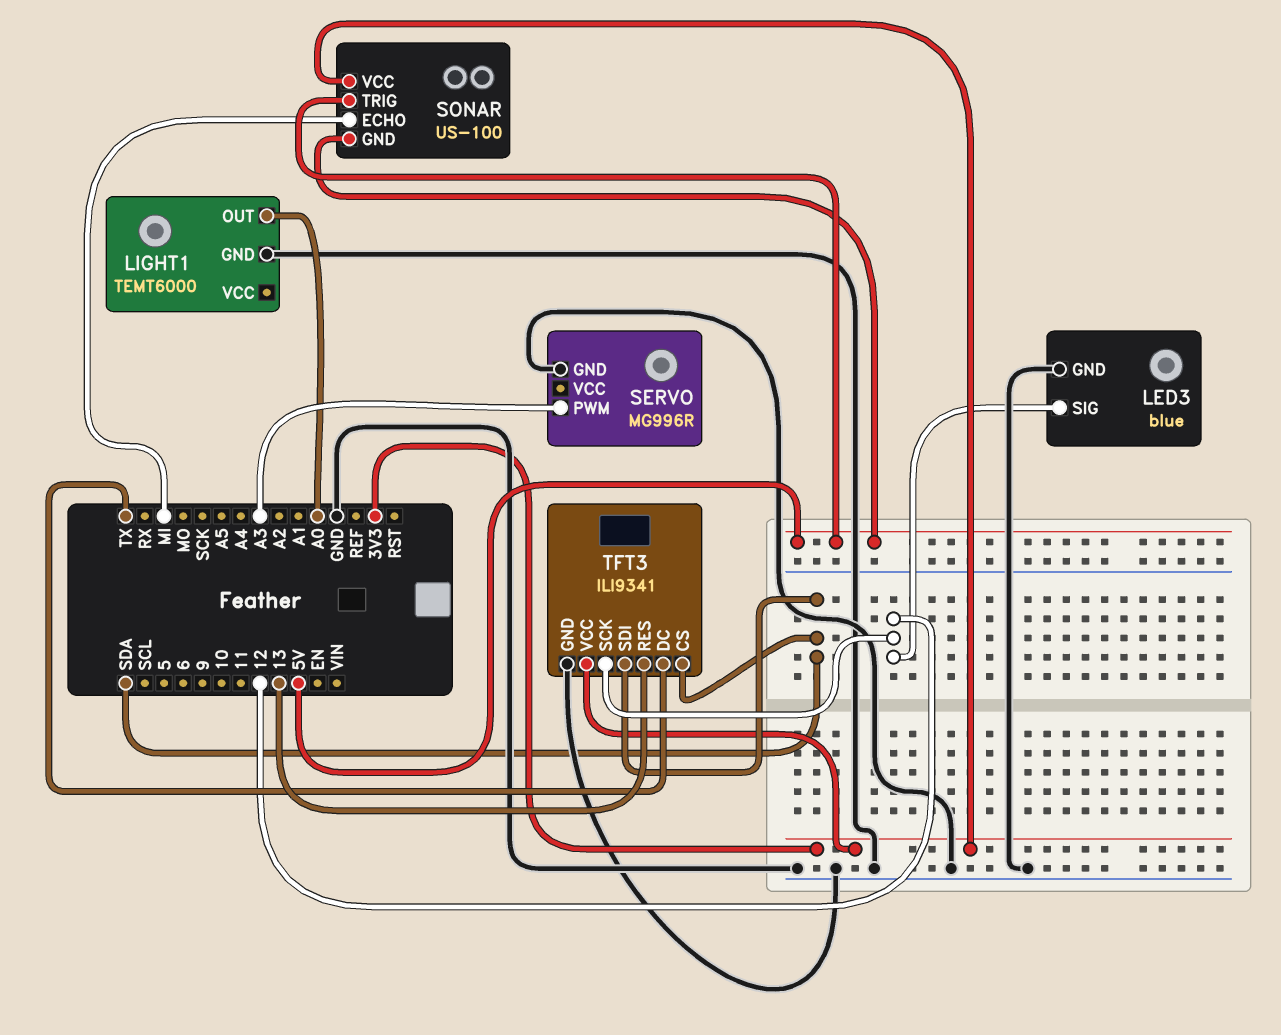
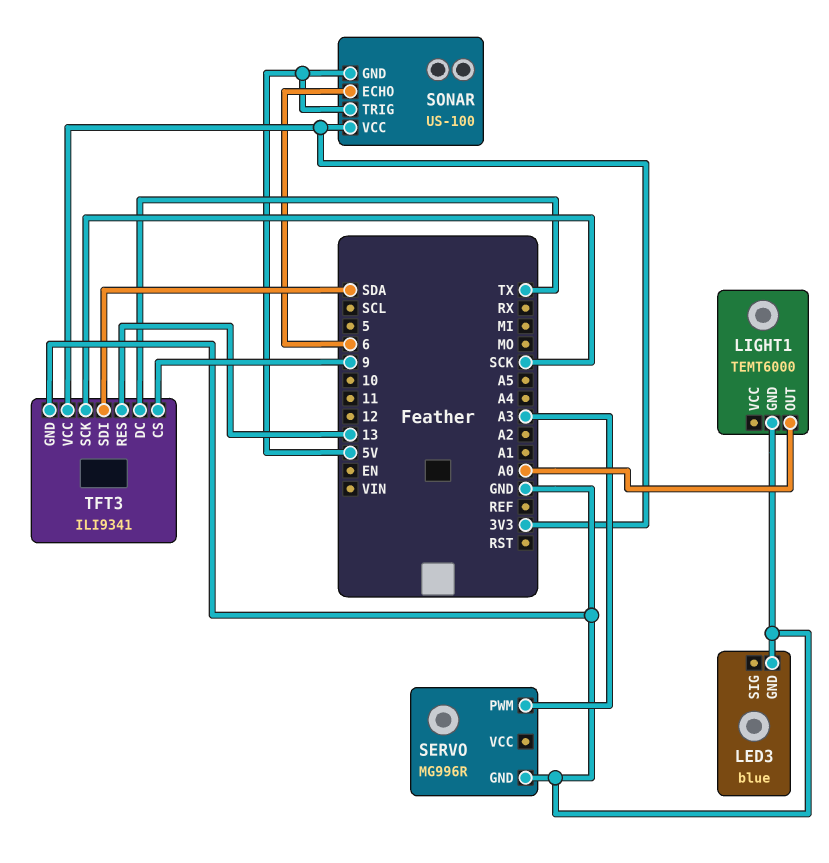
LED3 pin SIG: 12 -> none
SONAR pin ECHO: MI -> 6
TFT3 pin CS: SDA -> 9
TFT3 pin SCK: 12 -> SCK

